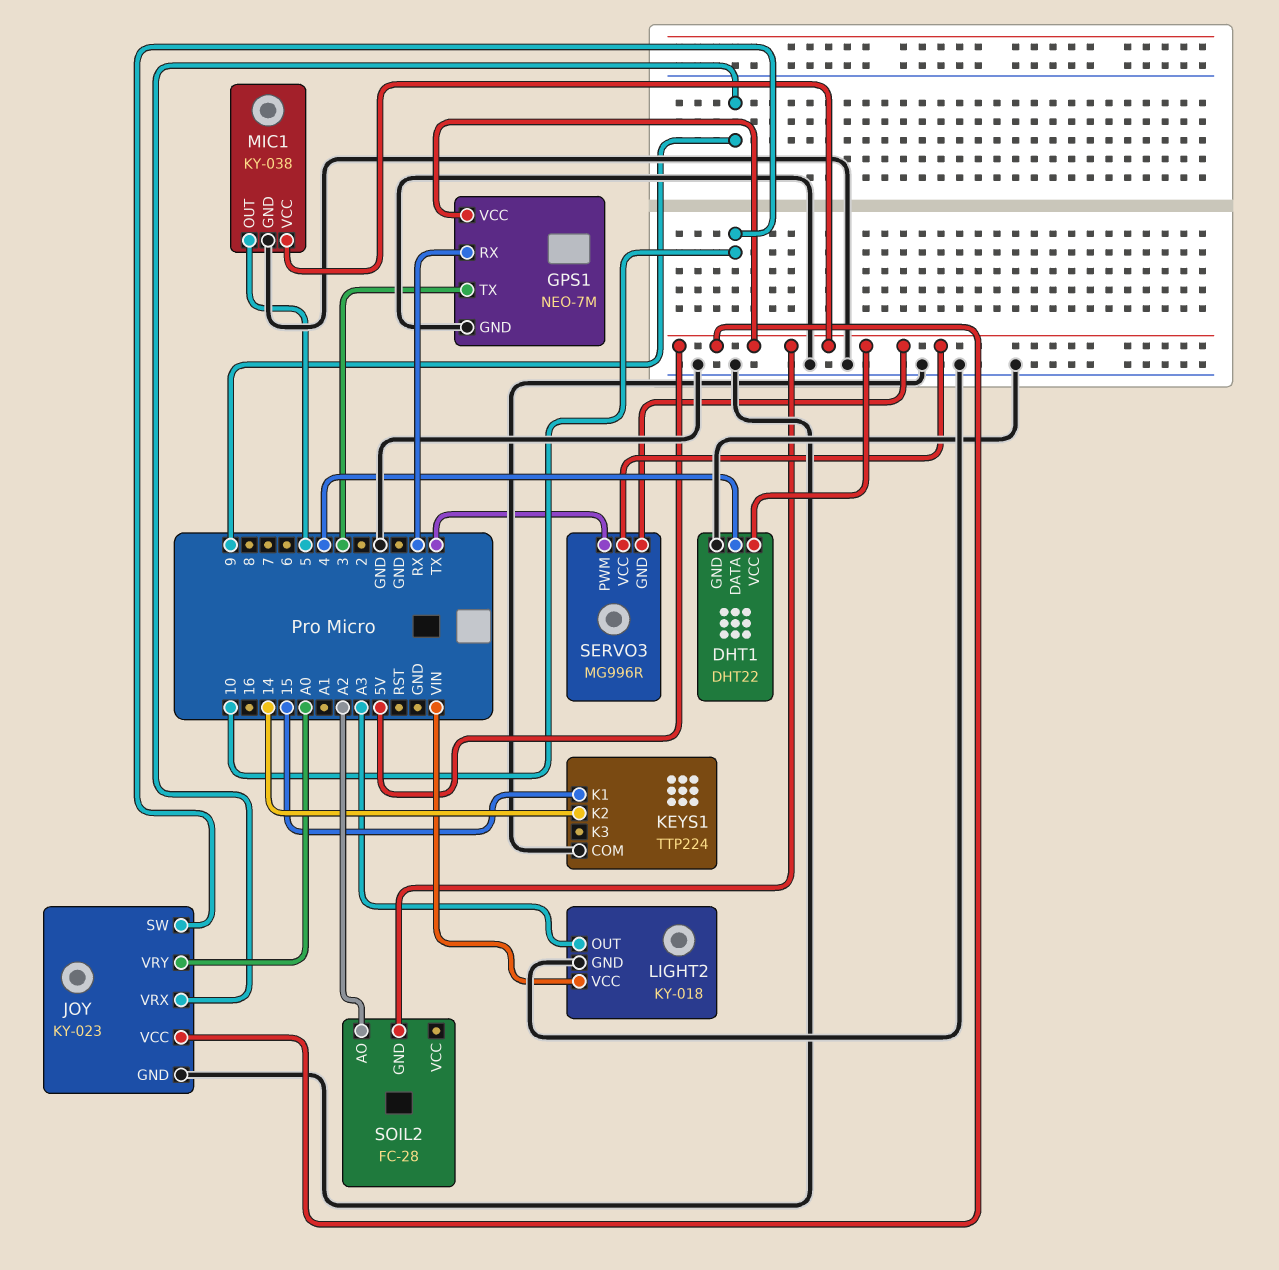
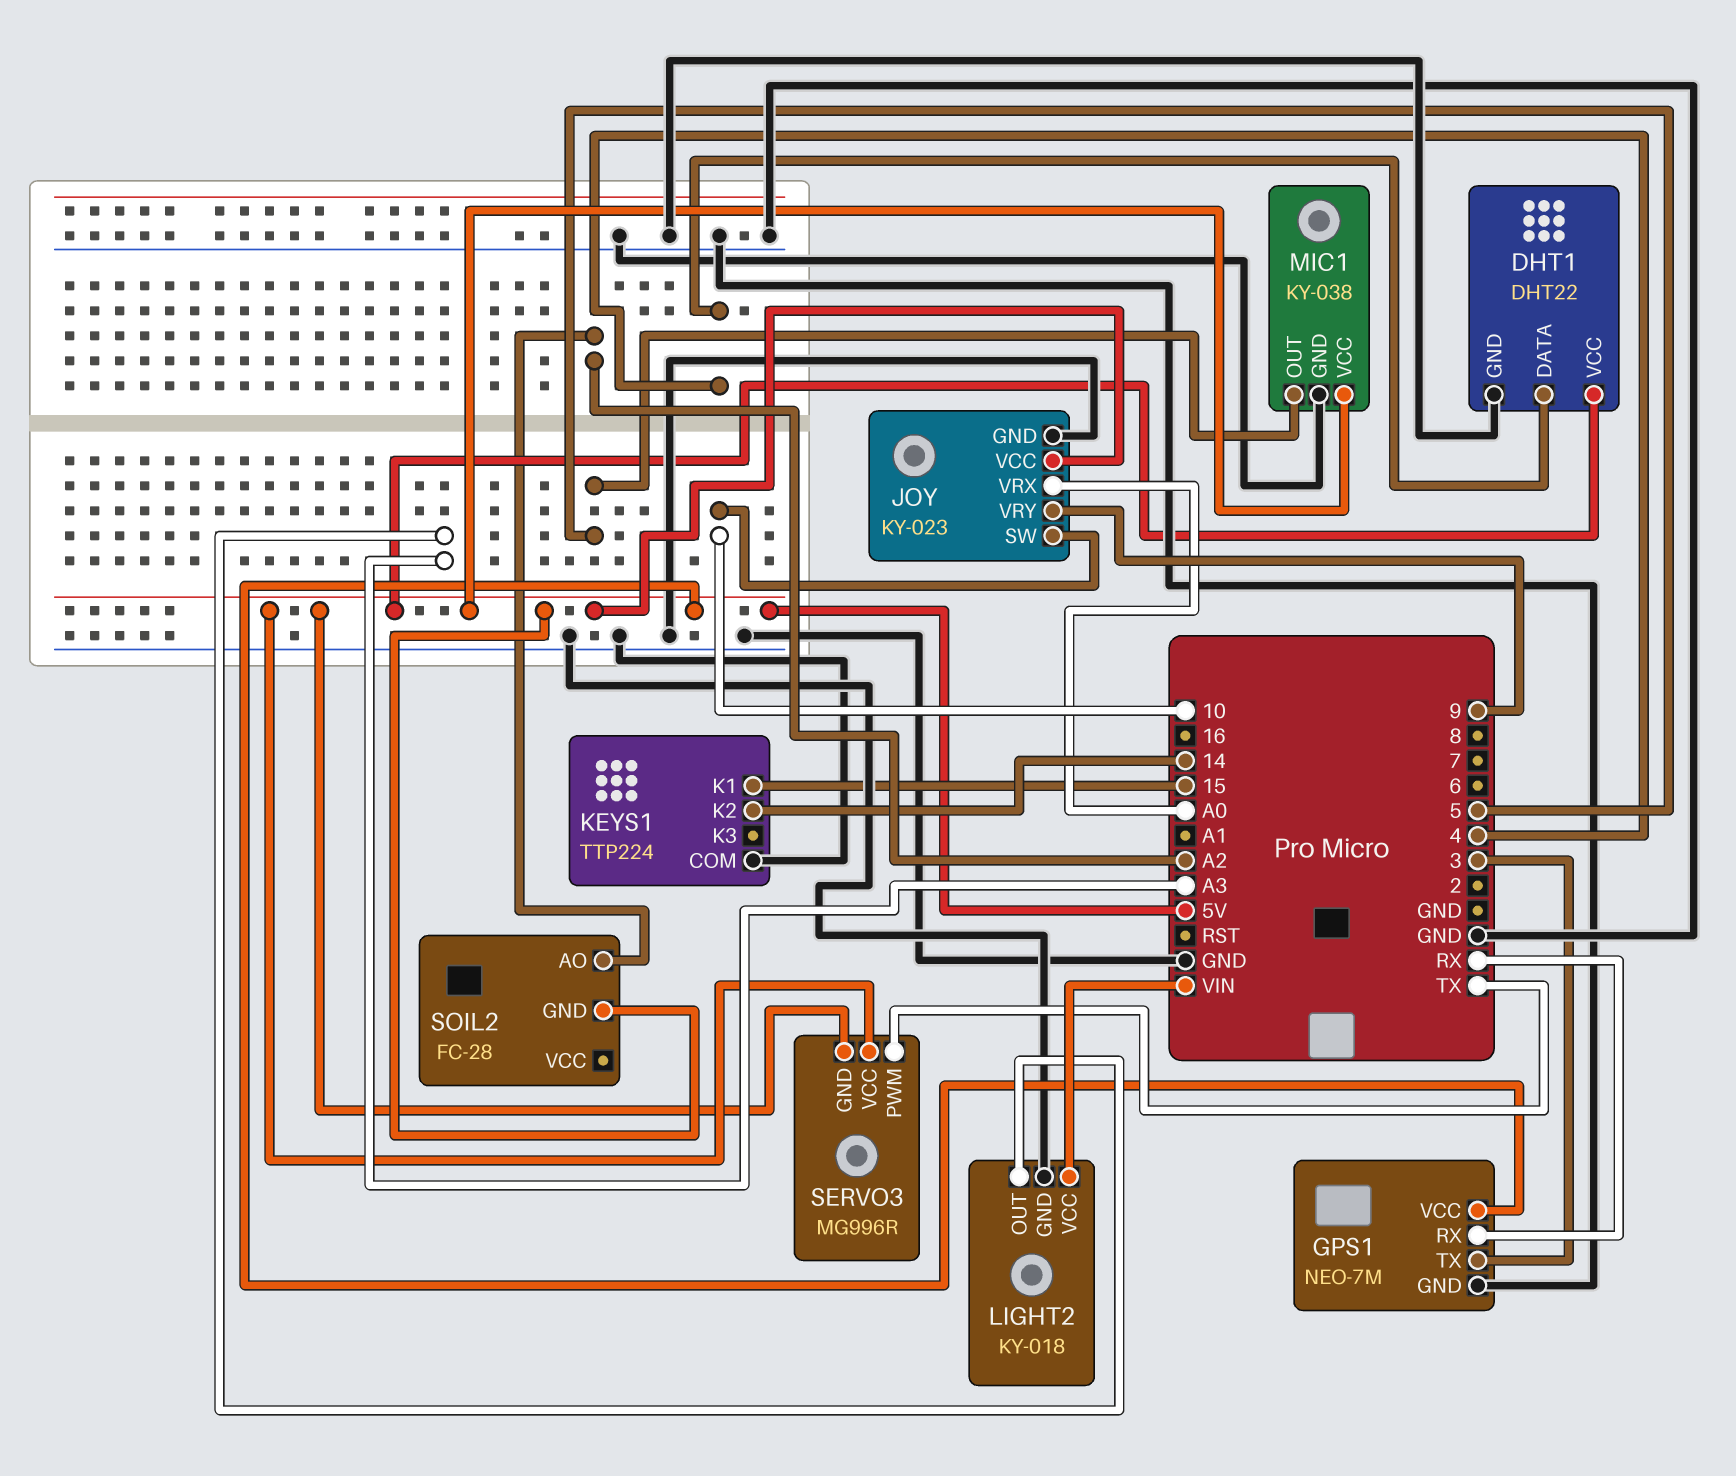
JOY pin VRX: 9 -> A0
JOY pin VRY: A0 -> 9

